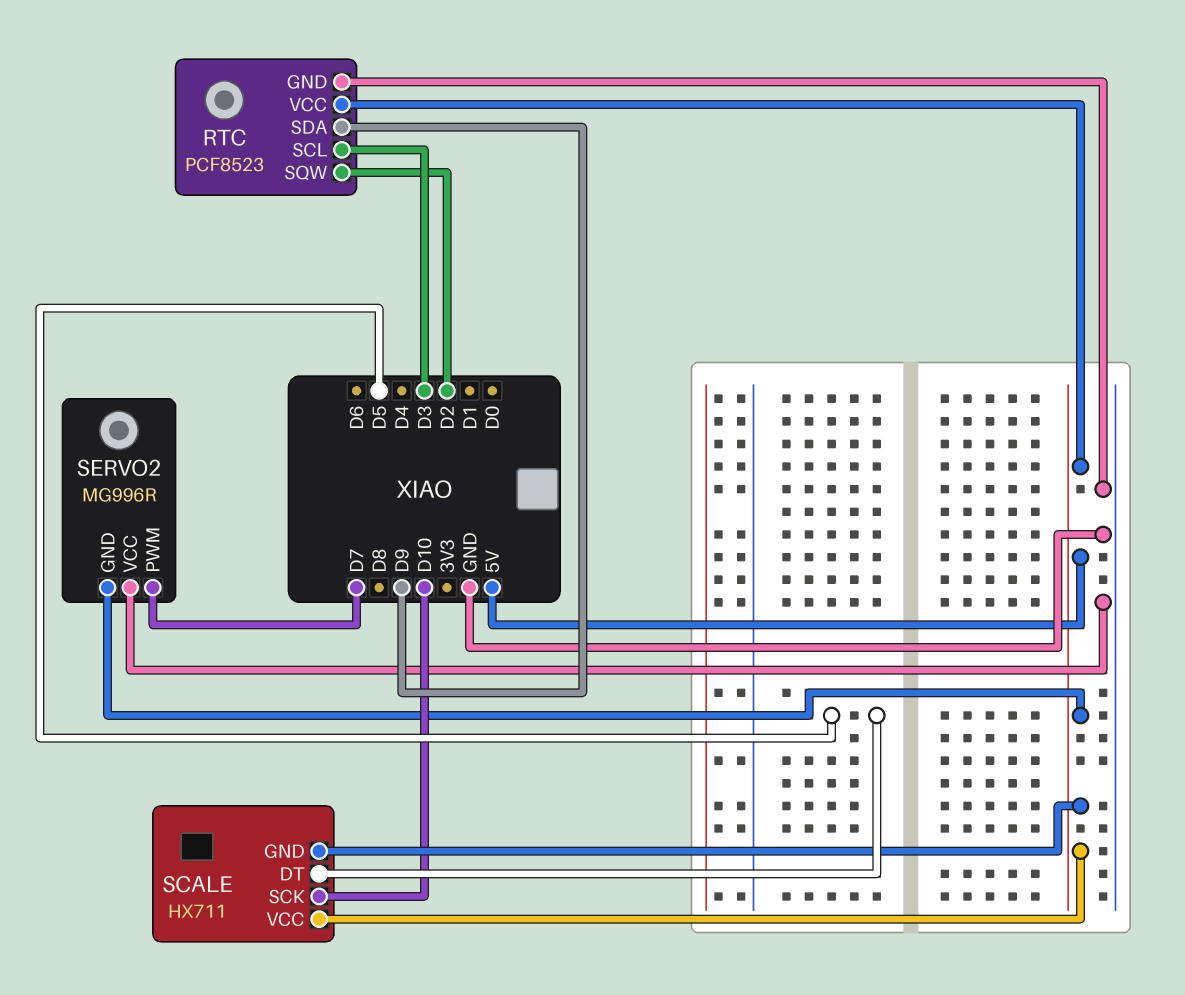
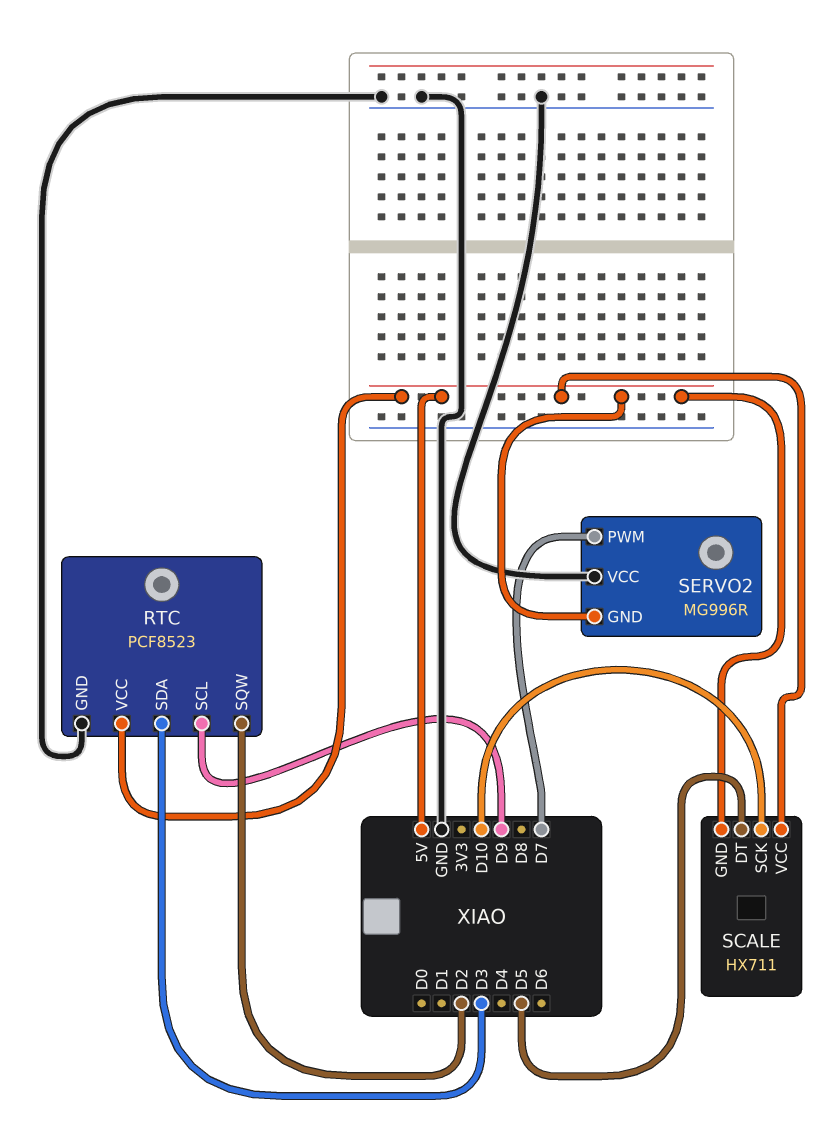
RTC pin SCL: D3 -> D9
RTC pin SDA: D9 -> D3

